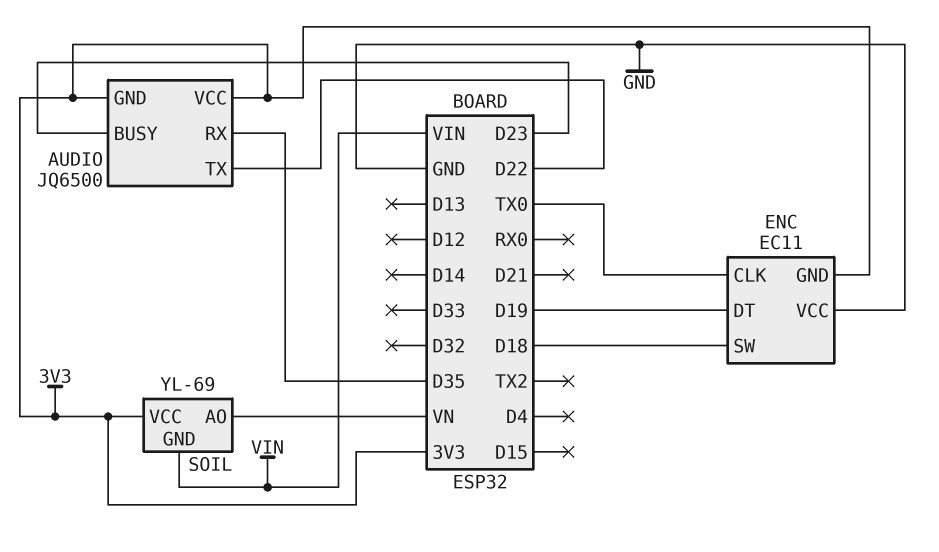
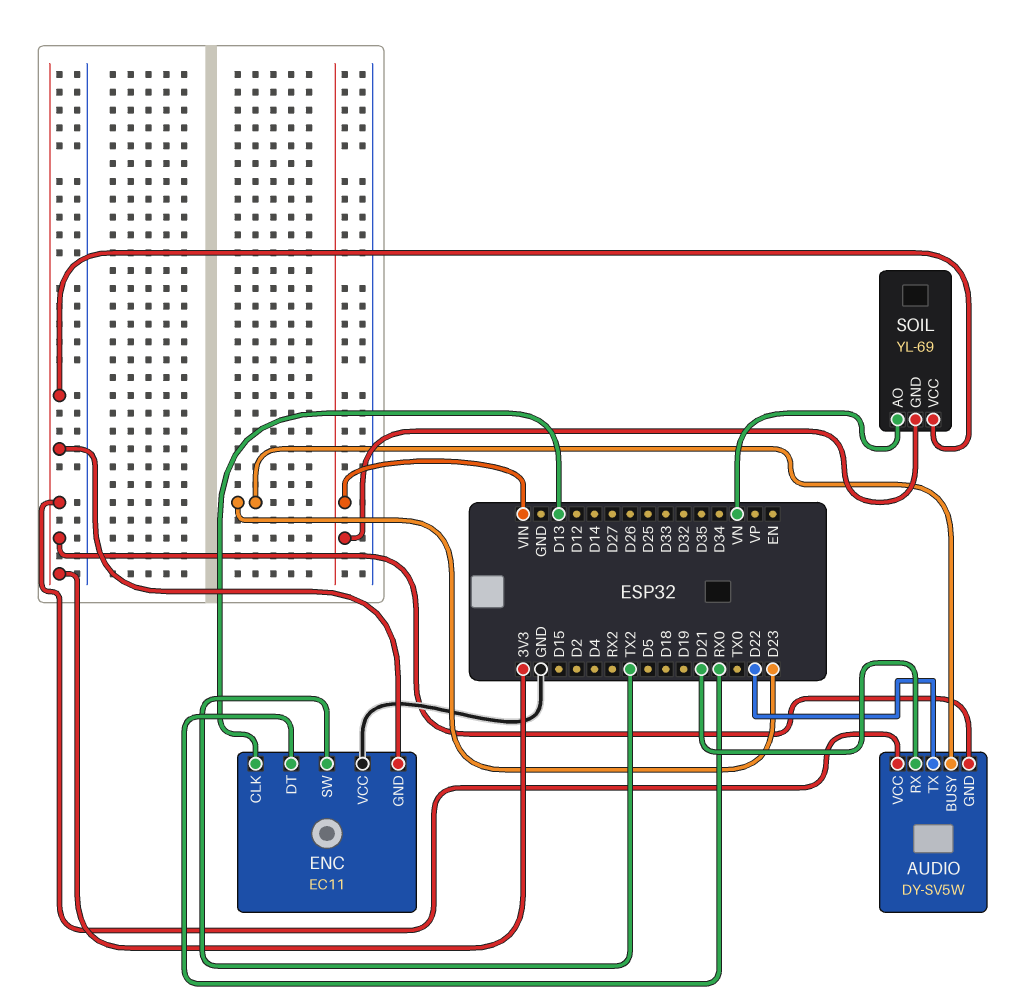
AUDIO: JQ6500 -> DY-SV5W
AUDIO pin RX: D35 -> D21
ENC pin CLK: TX0 -> D13
ENC pin DT: D19 -> RX0
ENC pin SW: D18 -> TX2

